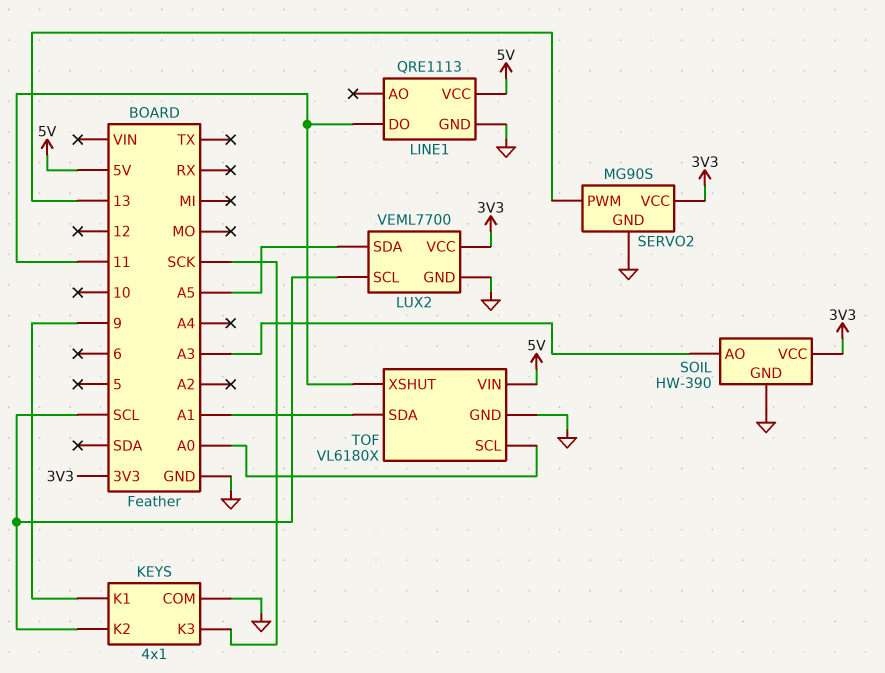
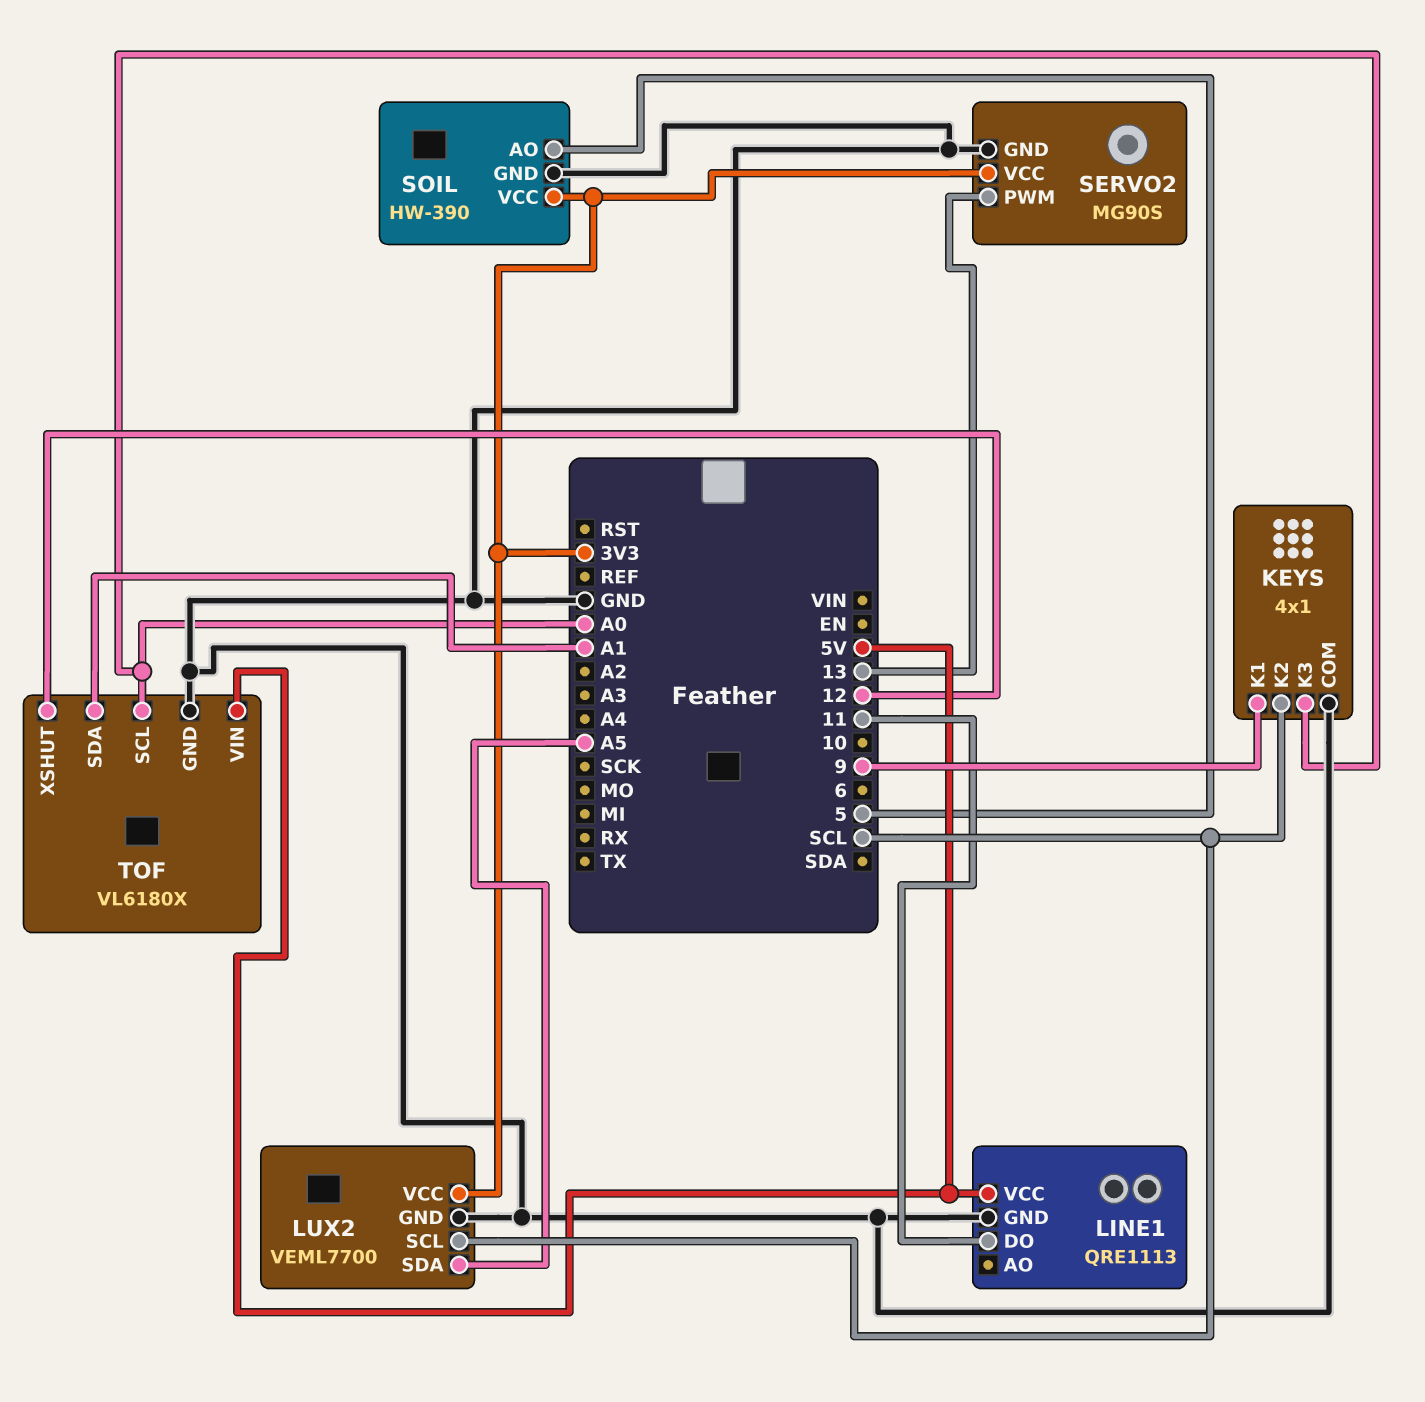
KEYS pin K3: SCK -> A0
SOIL pin AO: A3 -> 5
TOF pin XSHUT: 11 -> 12

